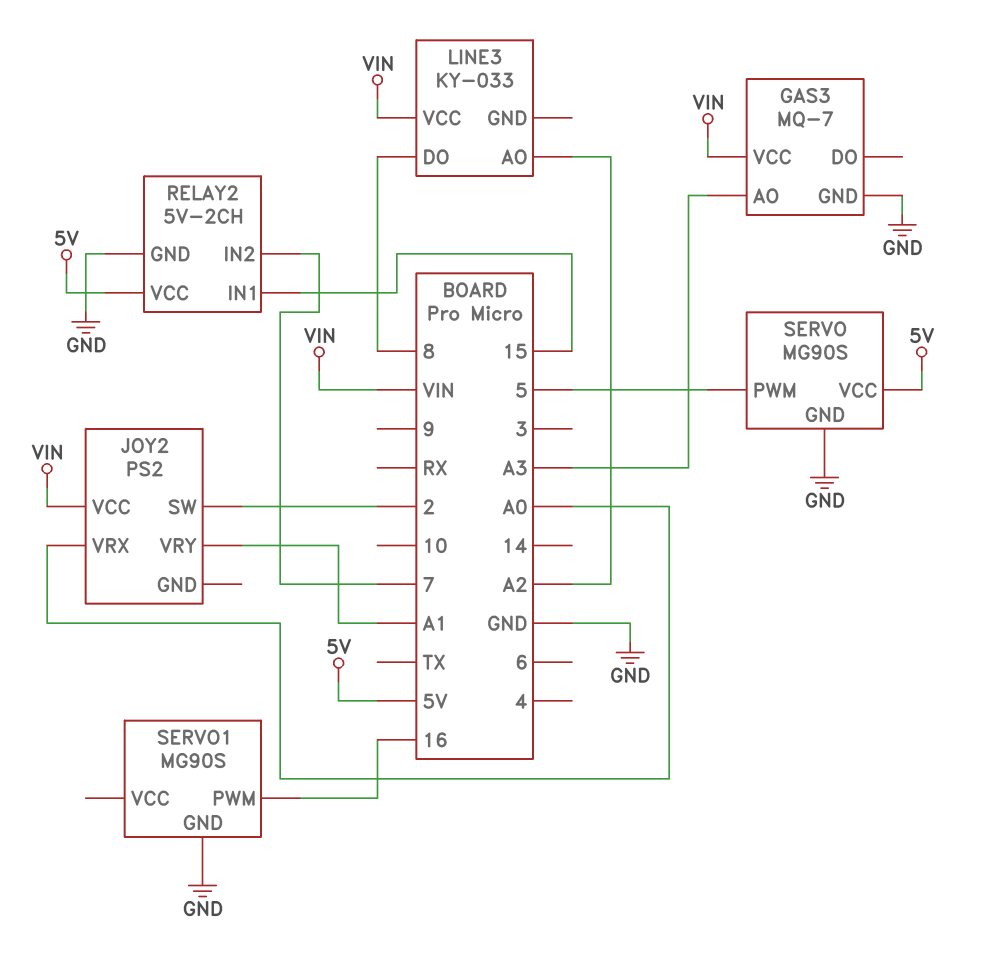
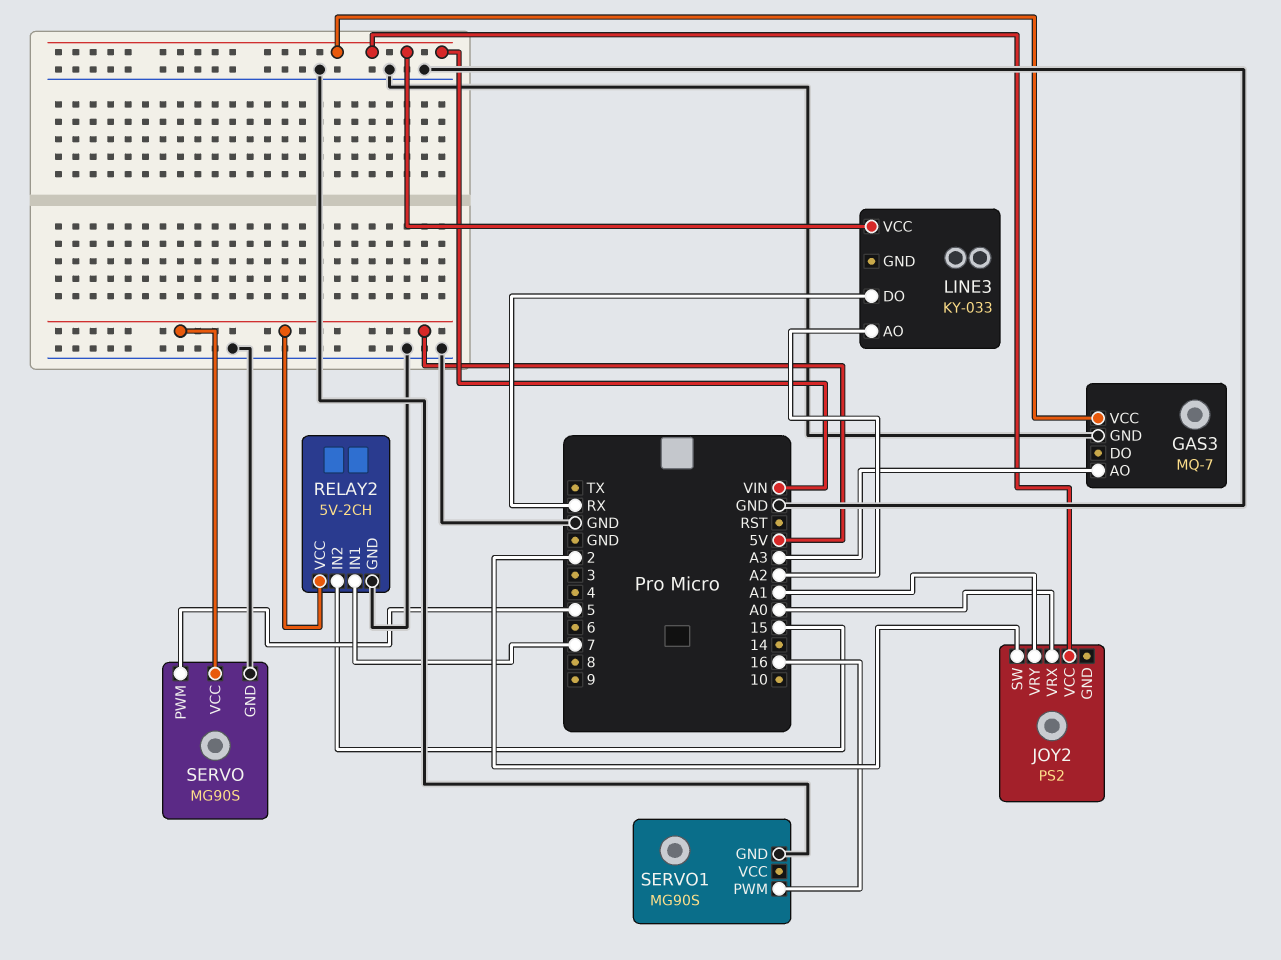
LINE3 pin DO: 8 -> RX
RELAY2 pin IN1: 15 -> 7
RELAY2 pin IN2: 7 -> 15

